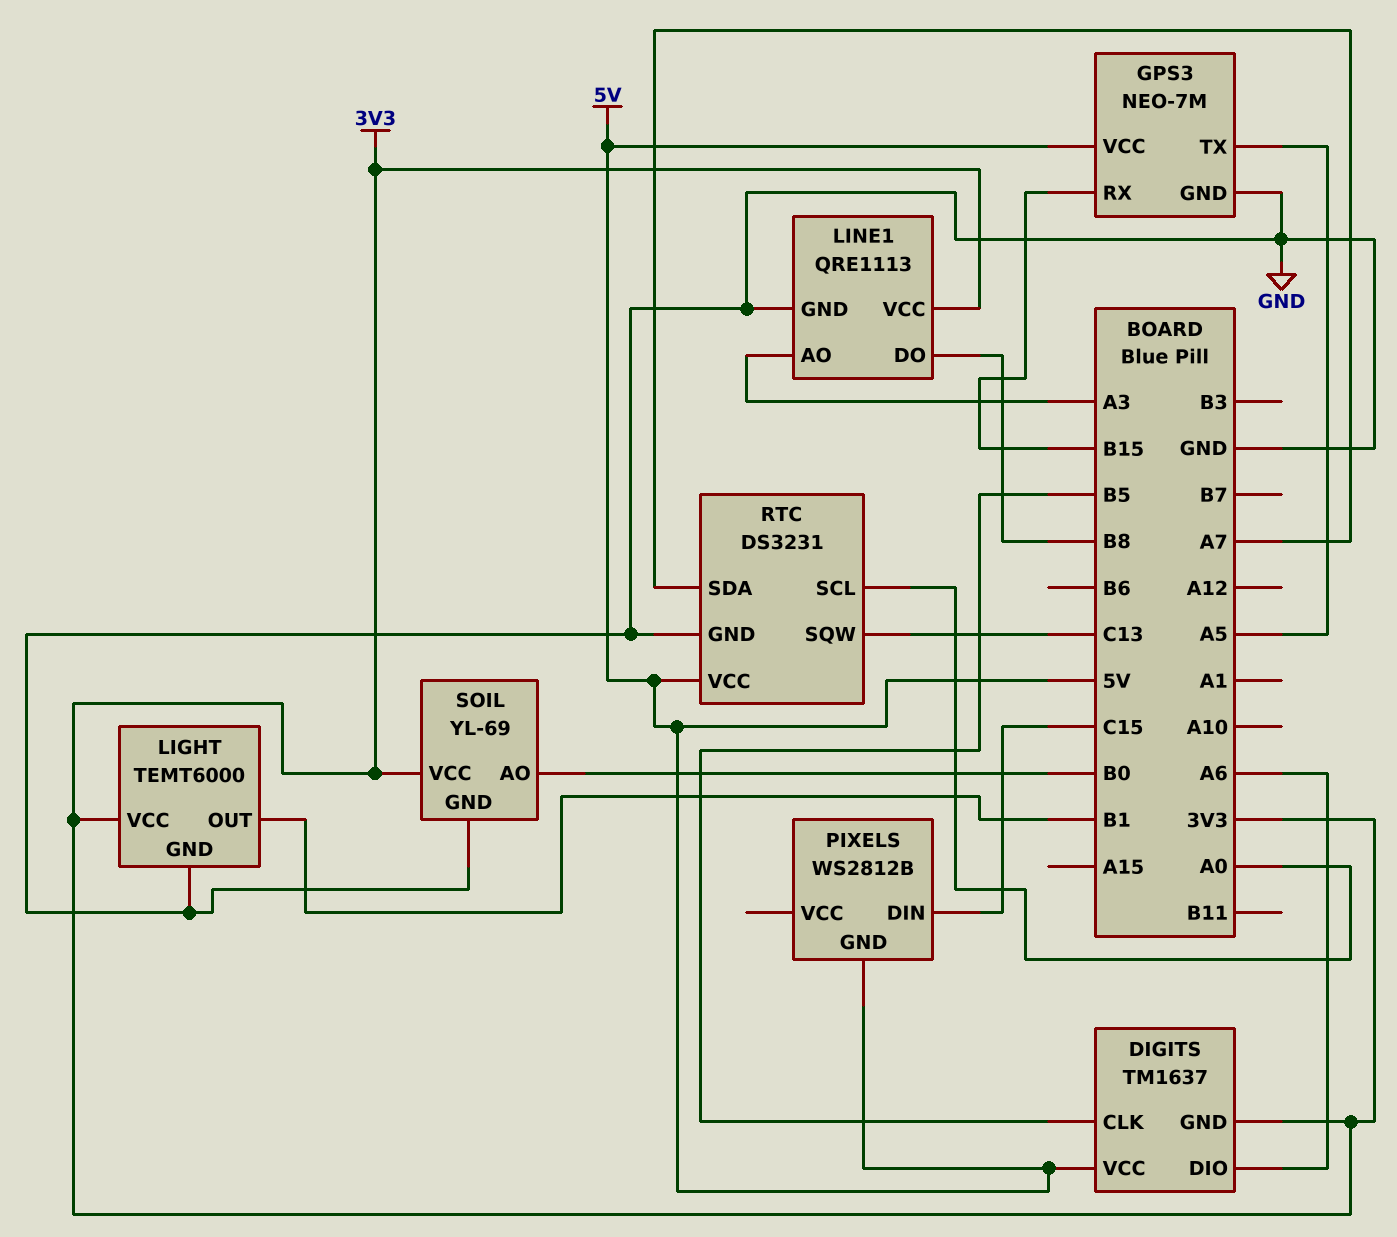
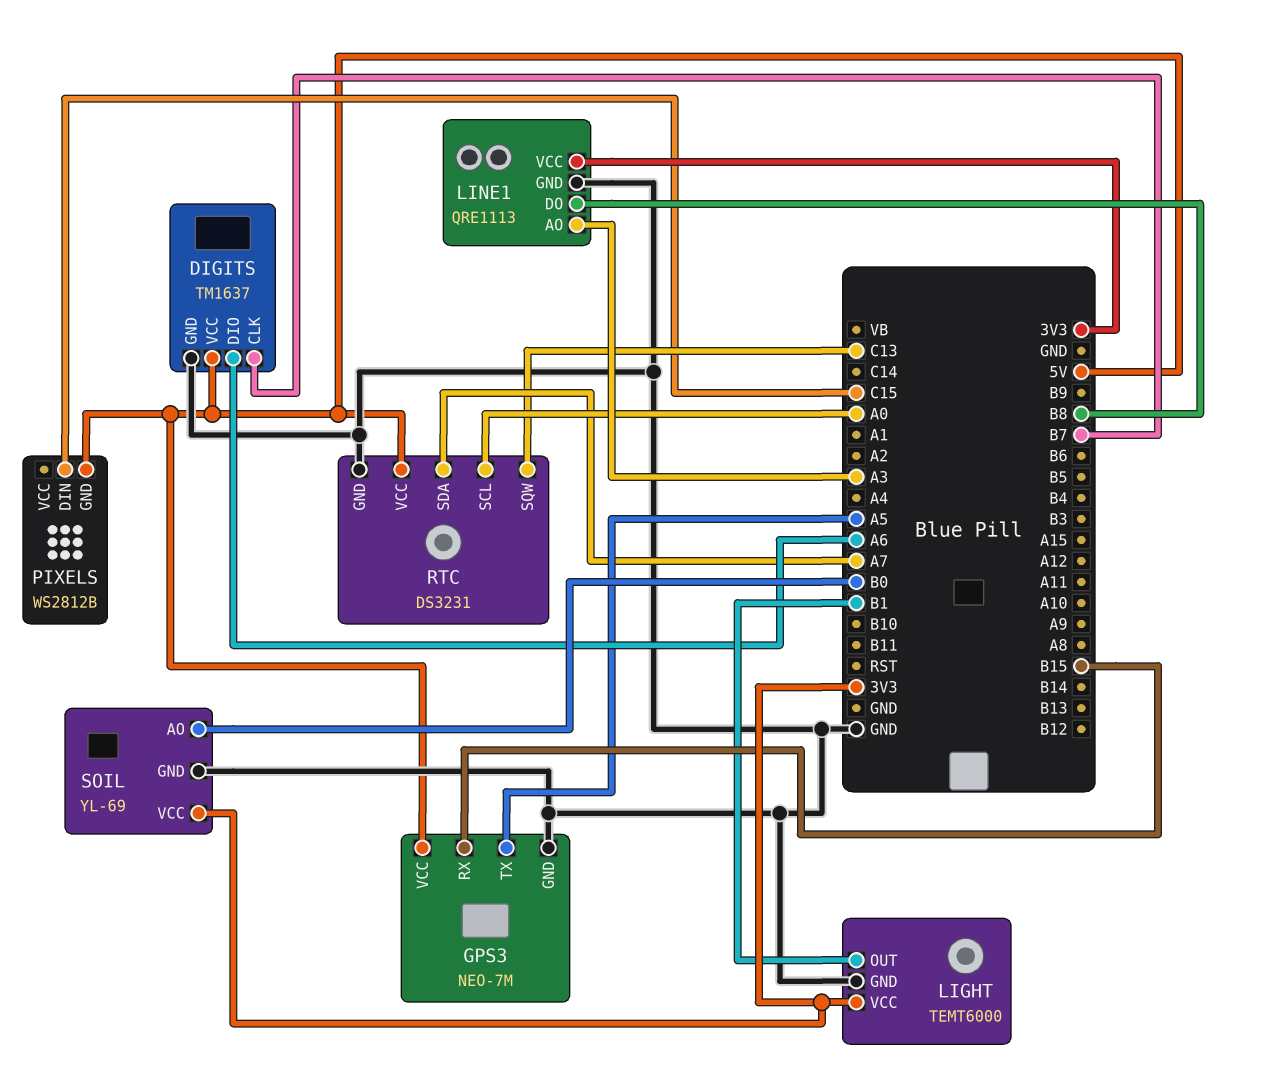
DIGITS pin CLK: B5 -> B7
DIGITS pin GND: 3V3 -> GND

